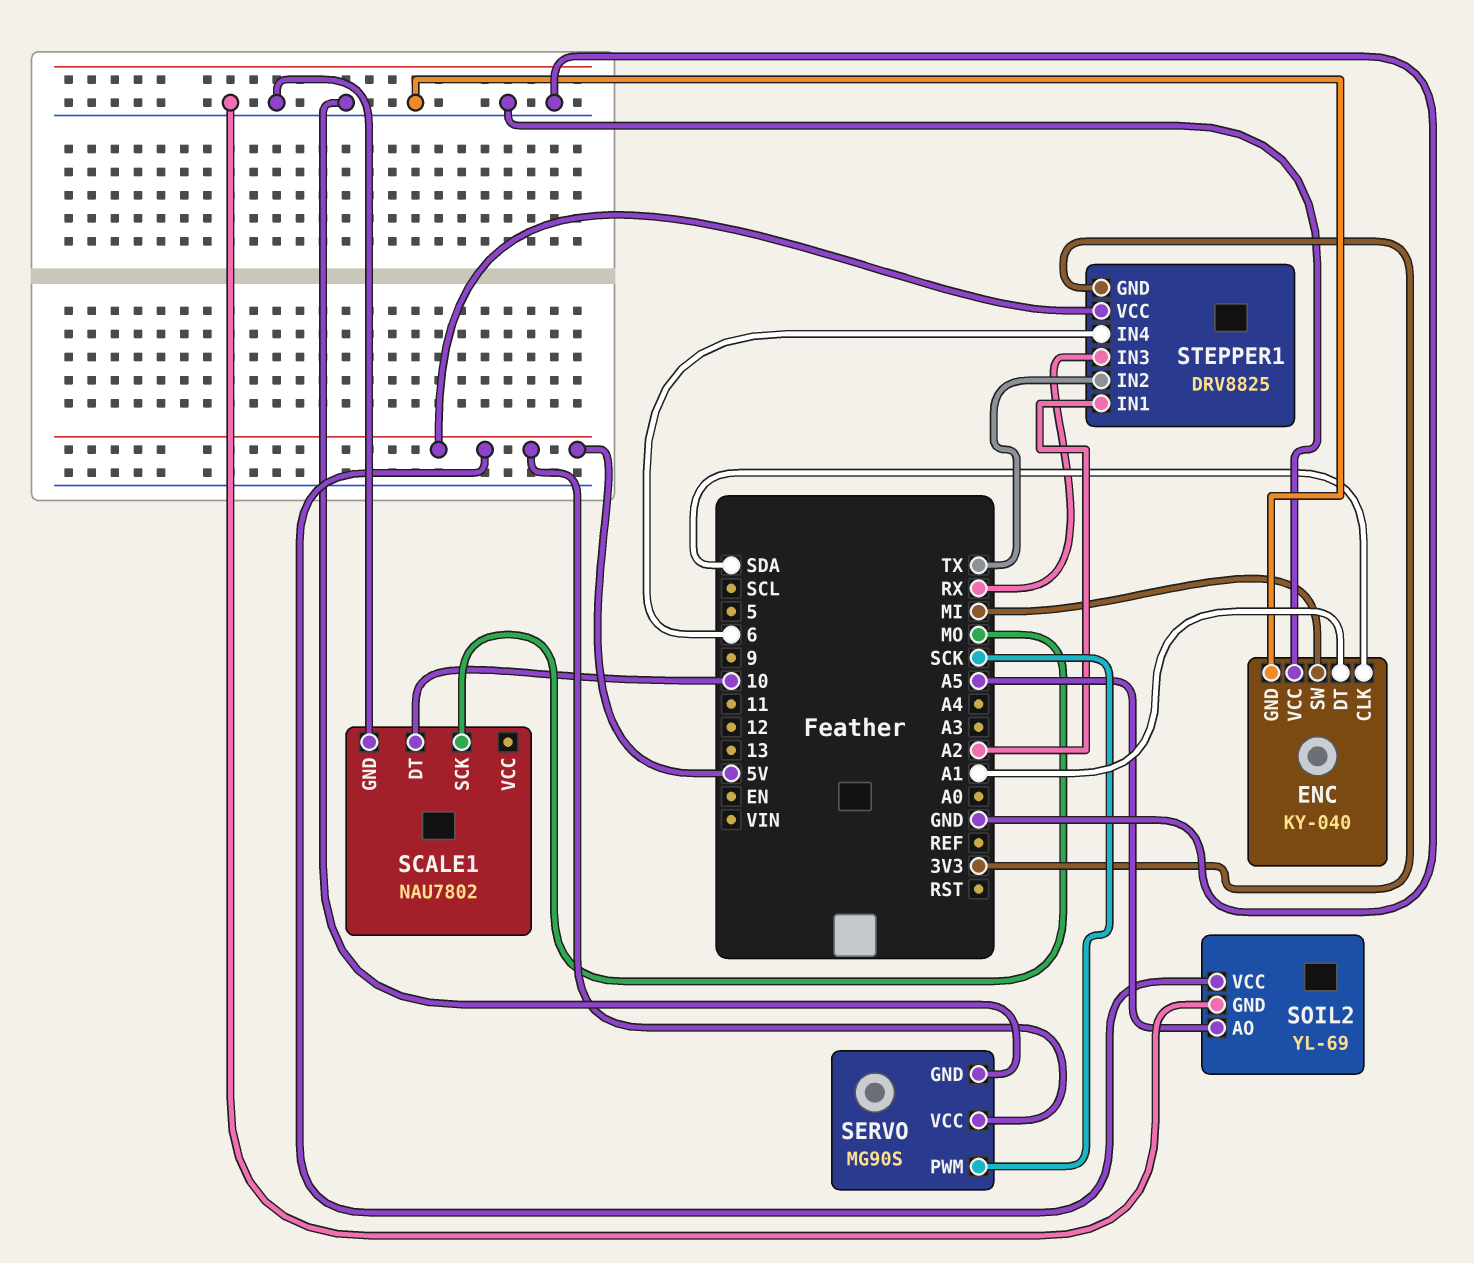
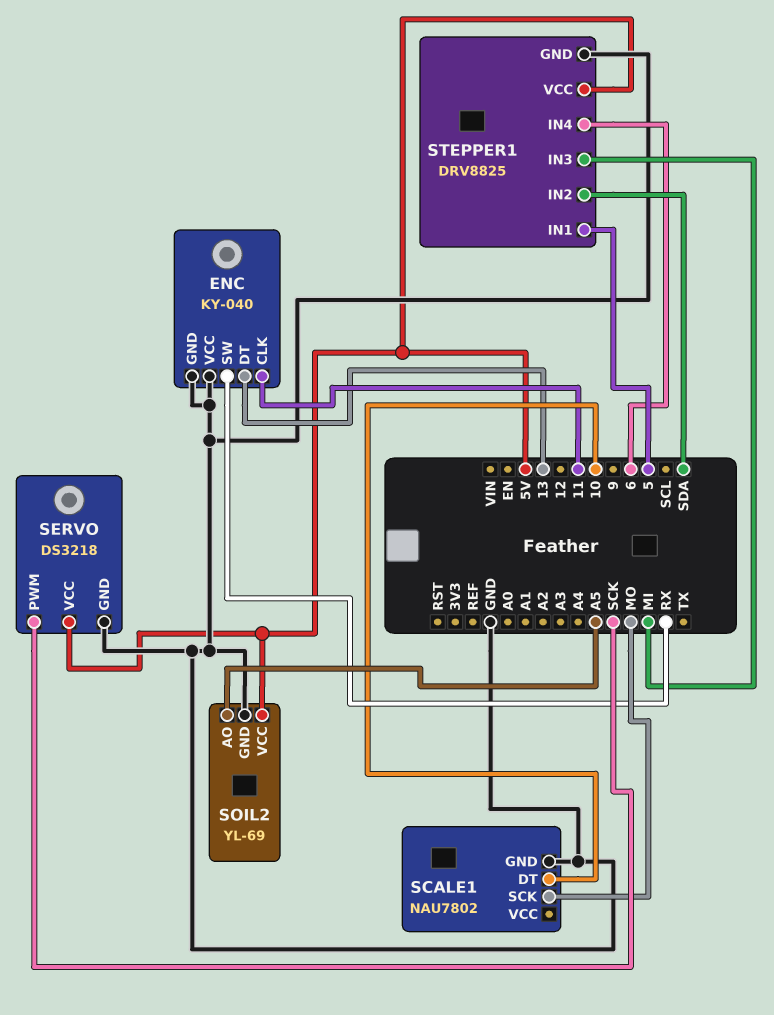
ENC pin CLK: SDA -> 11
ENC pin DT: A1 -> 13
ENC pin SW: MI -> RX
SERVO: MG90S -> DS3218
STEPPER1 pin GND: 3V3 -> GND
STEPPER1 pin IN1: A2 -> 5
STEPPER1 pin IN2: TX -> SDA
STEPPER1 pin IN3: RX -> MI

